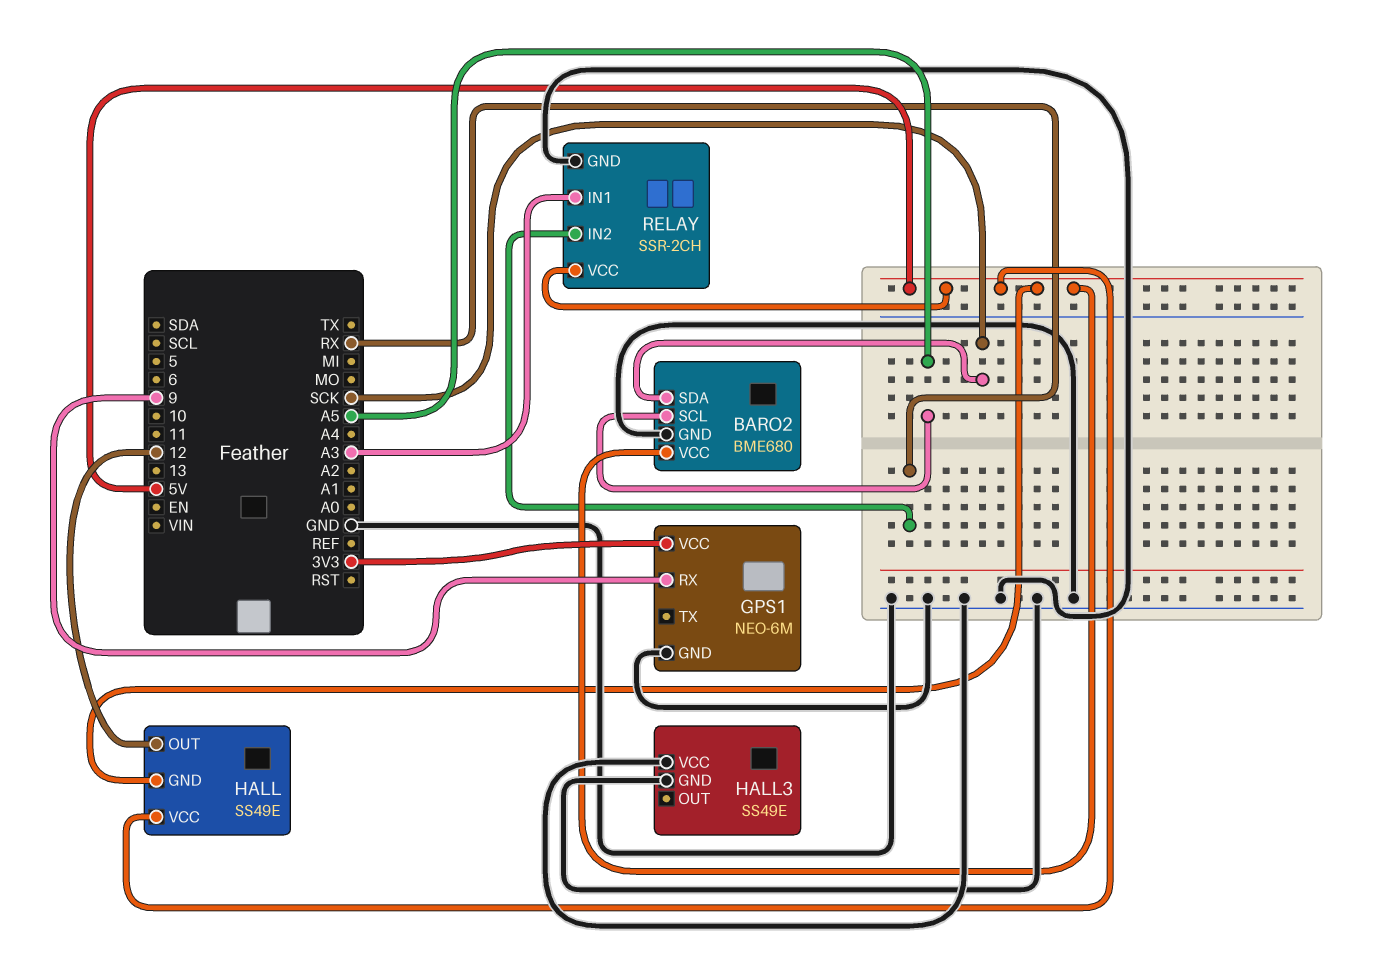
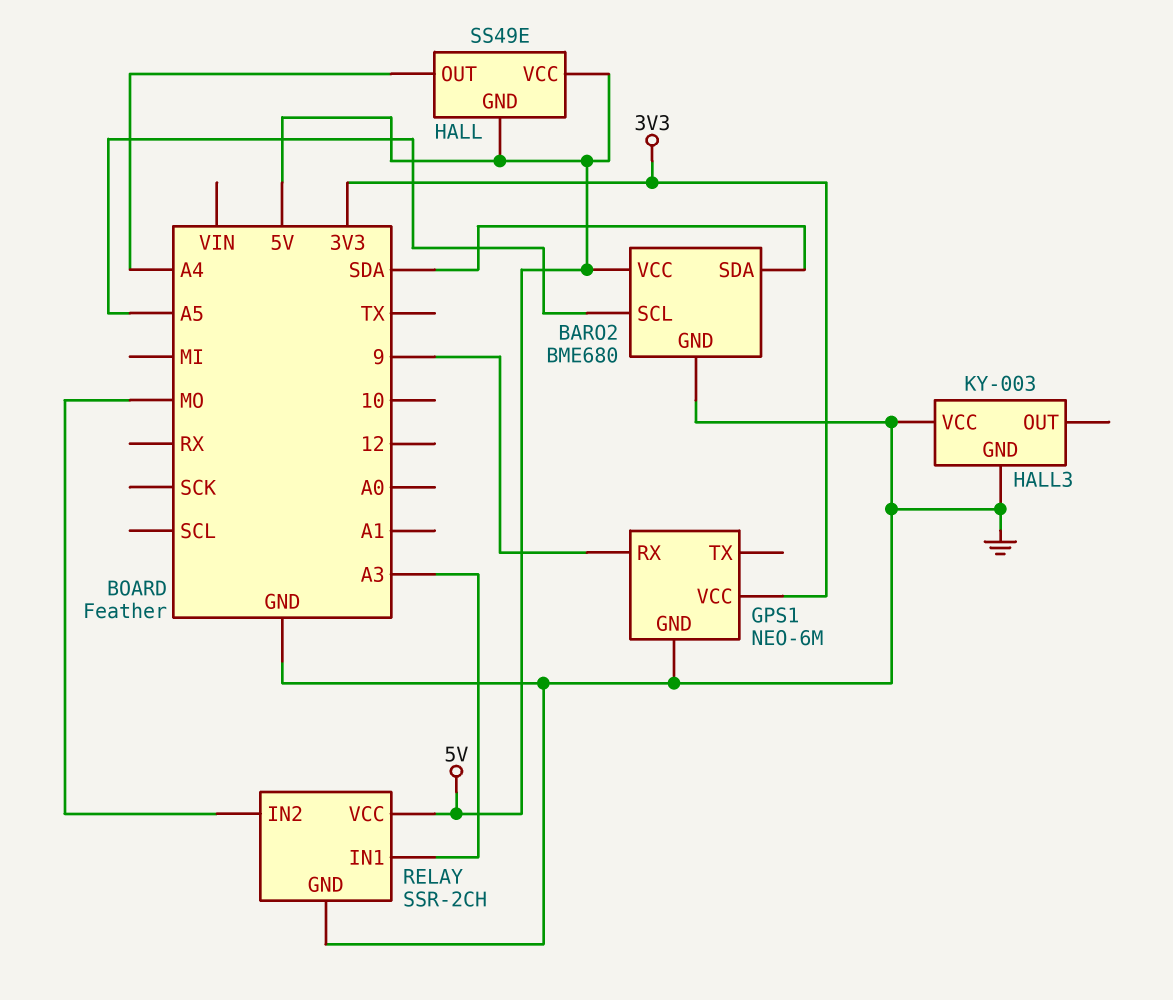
BARO2 pin SDA: SCK -> SDA
HALL pin OUT: 12 -> A4
HALL3: SS49E -> KY-003
RELAY pin IN2: RX -> MO

